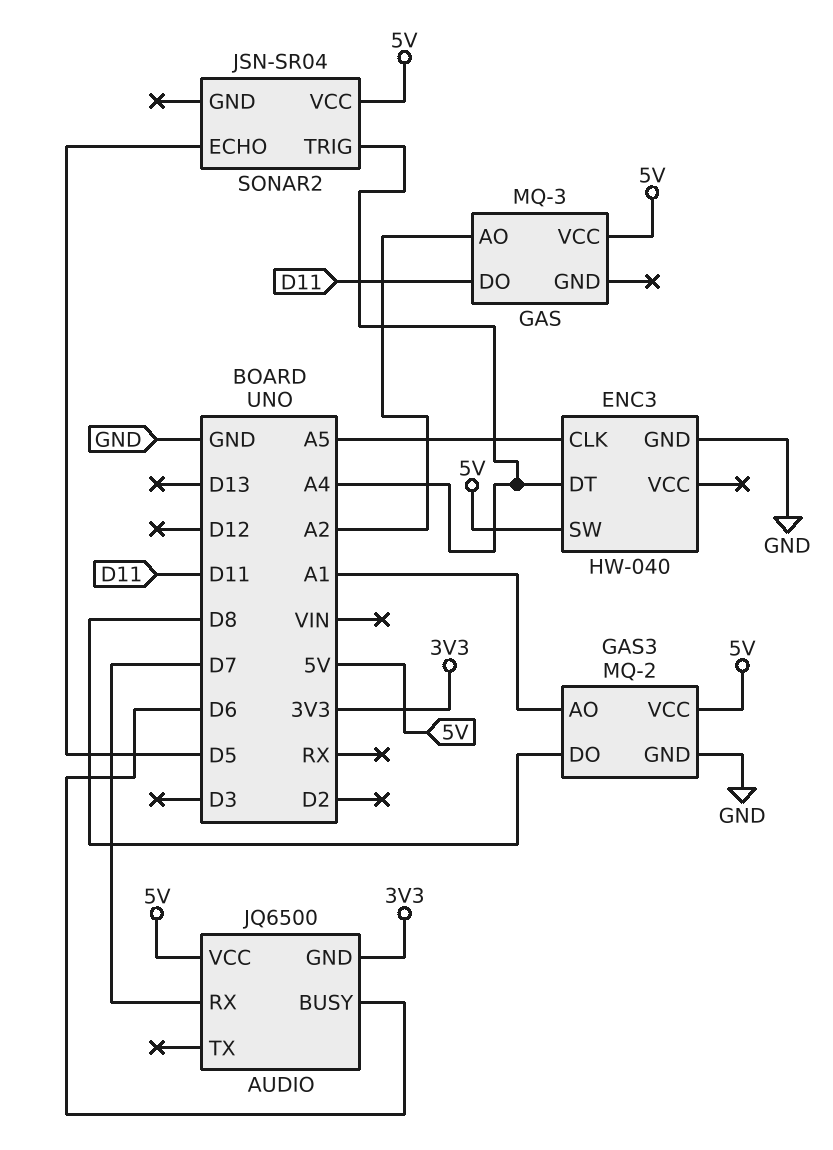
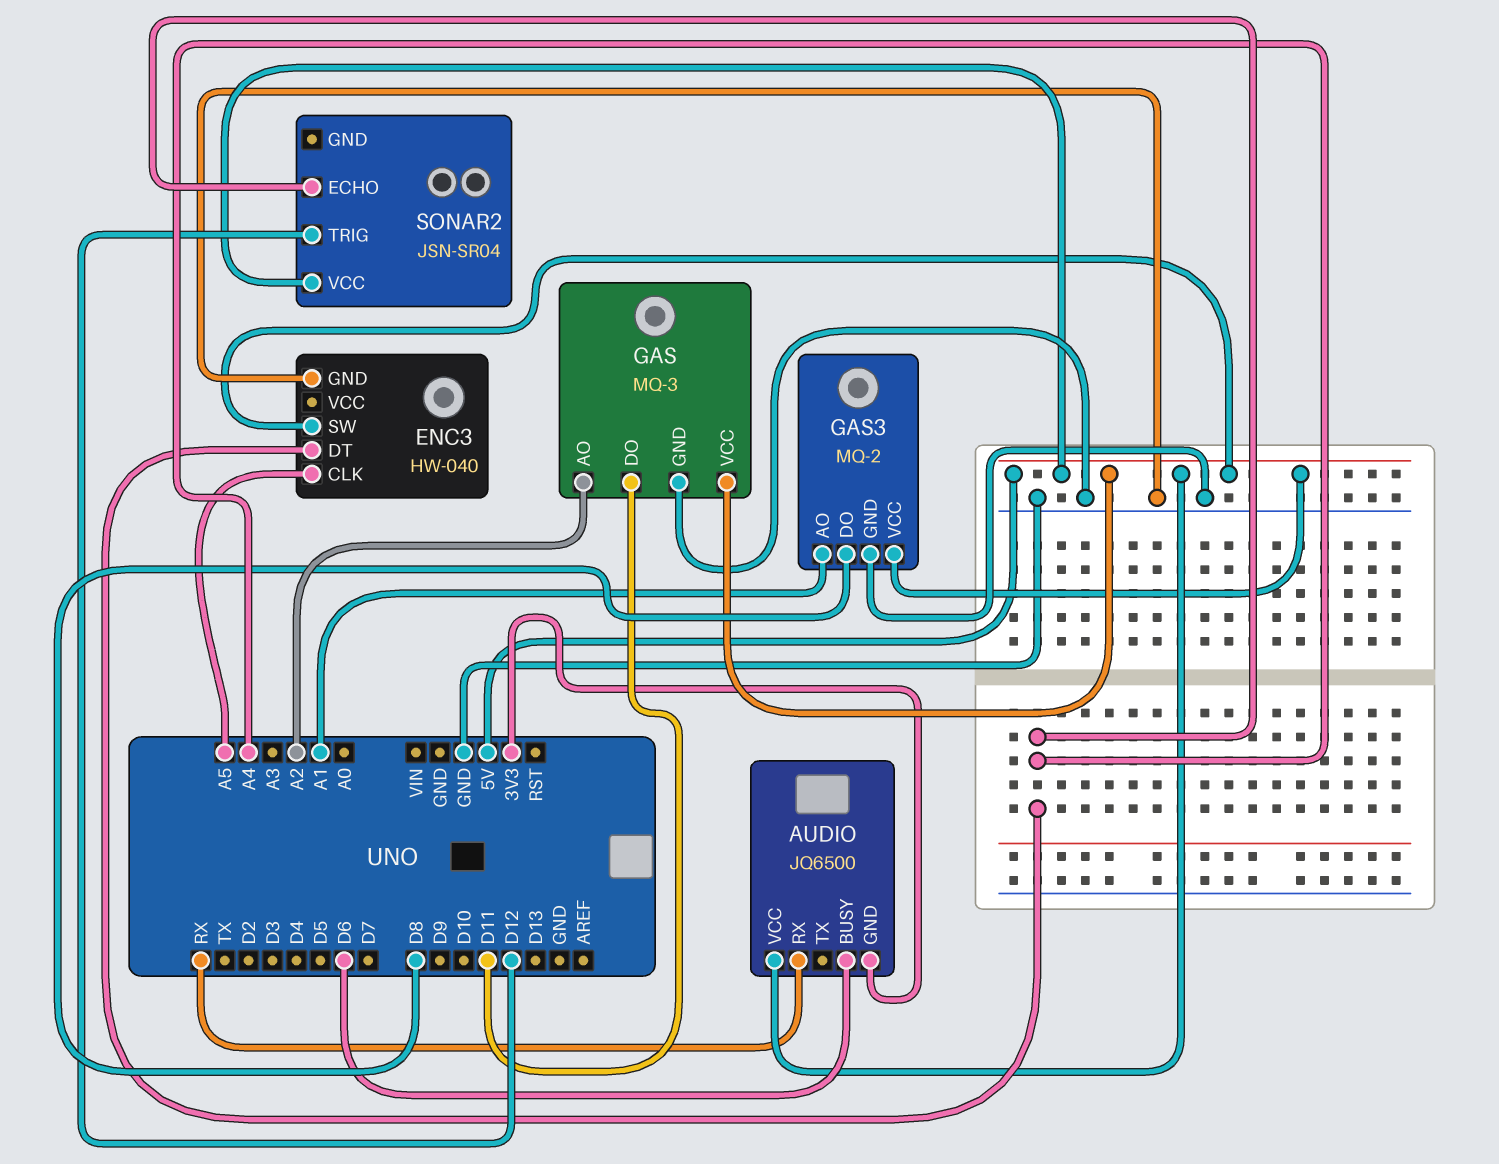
AUDIO pin RX: D7 -> RX
GAS pin GND: none -> GND
SONAR2 pin ECHO: D5 -> A4
SONAR2 pin TRIG: A4 -> D12

